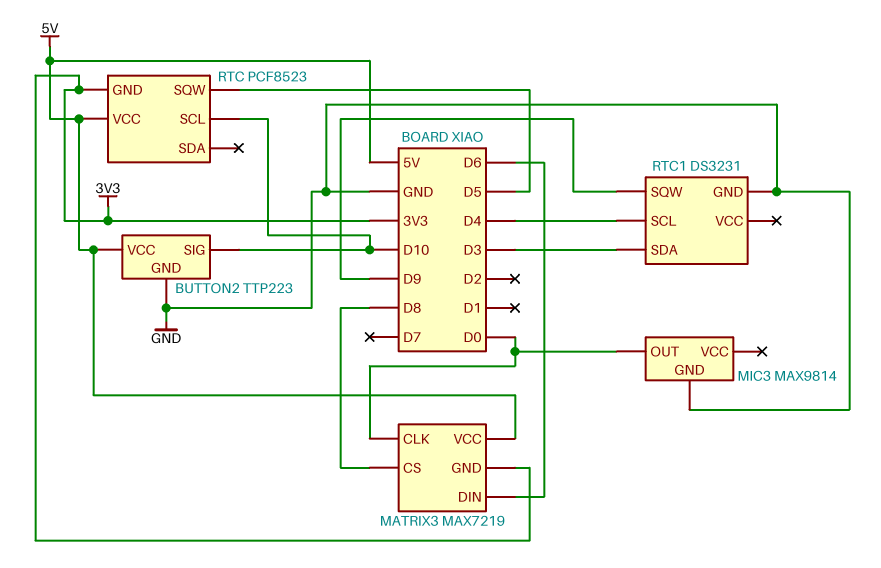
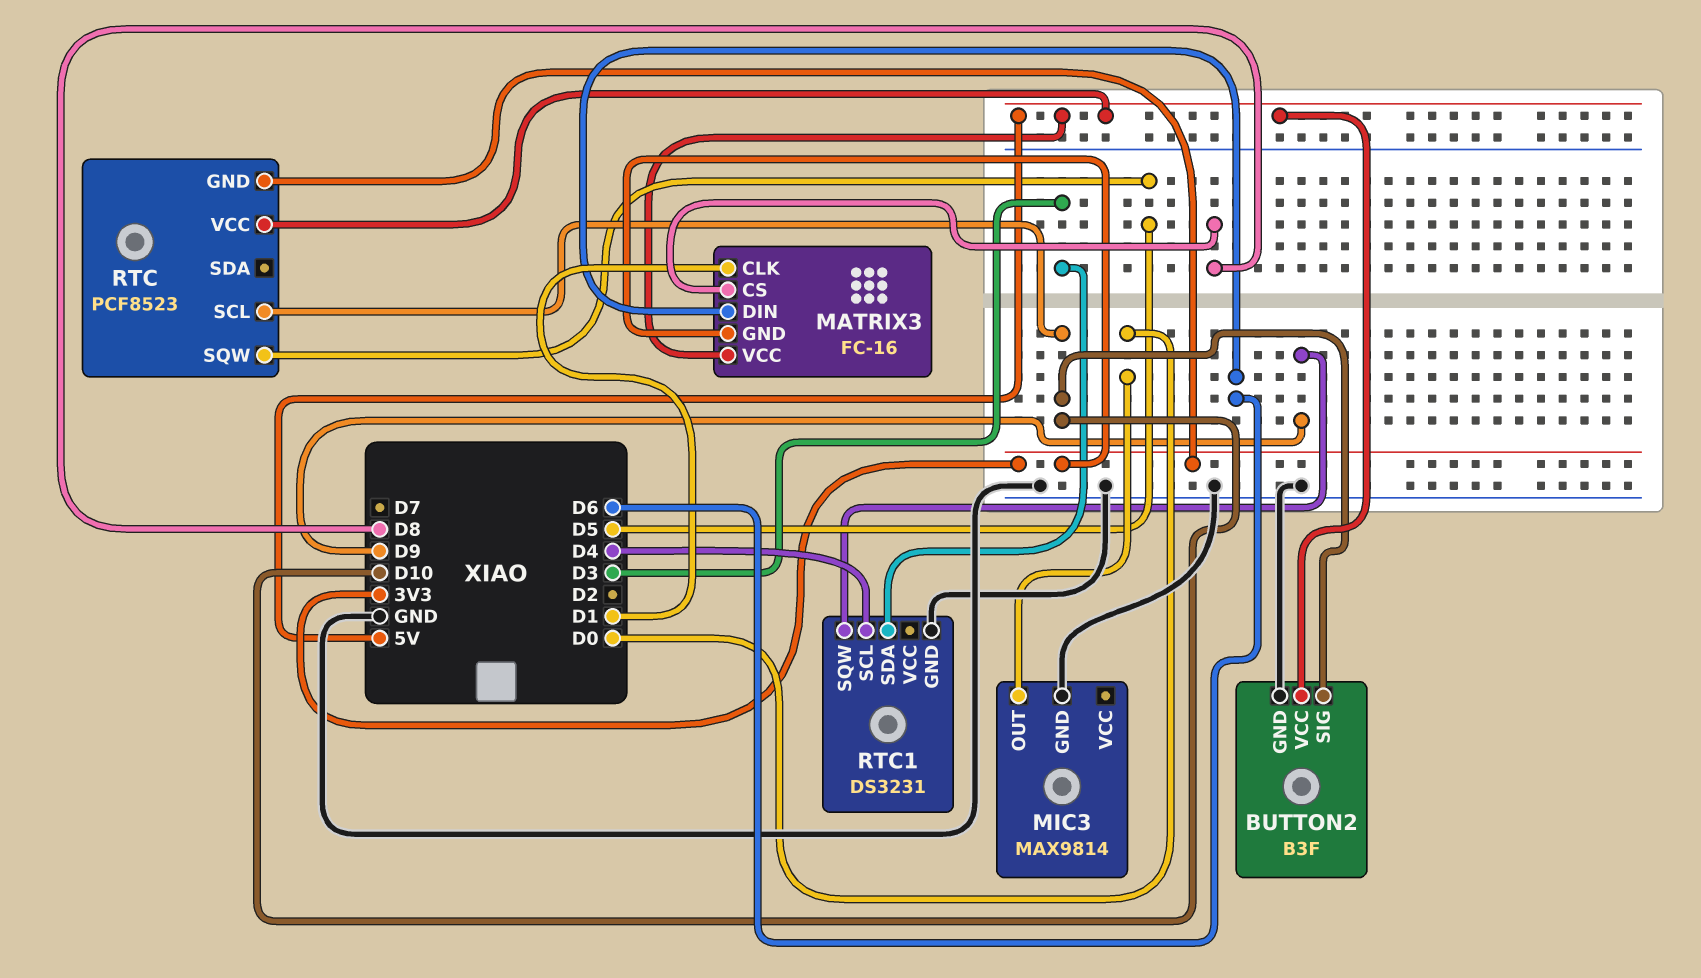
BUTTON2: TTP223 -> B3F
MATRIX3: MAX7219 -> FC-16
MATRIX3 pin CLK: D0 -> D1

